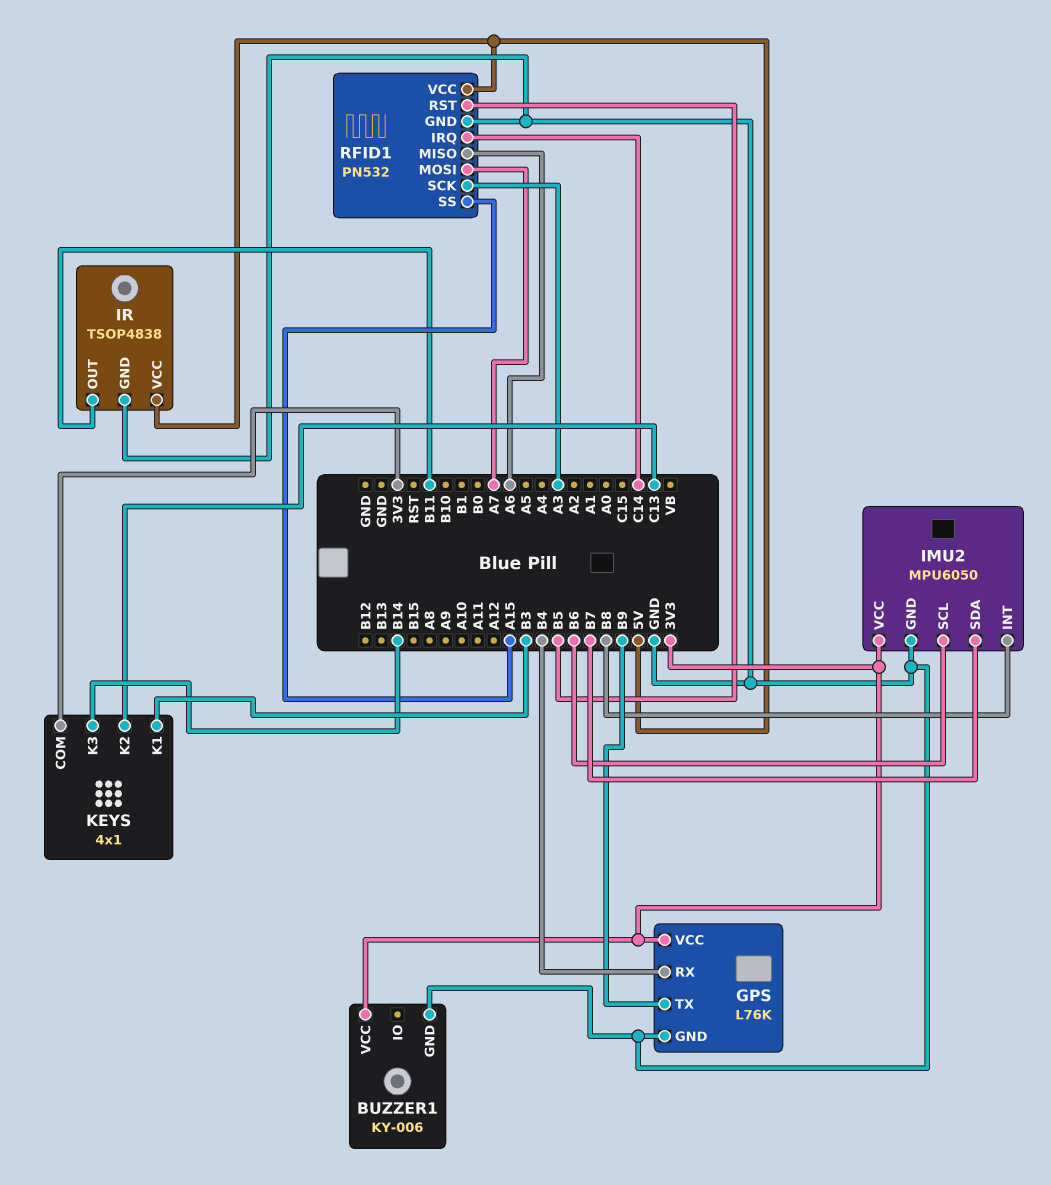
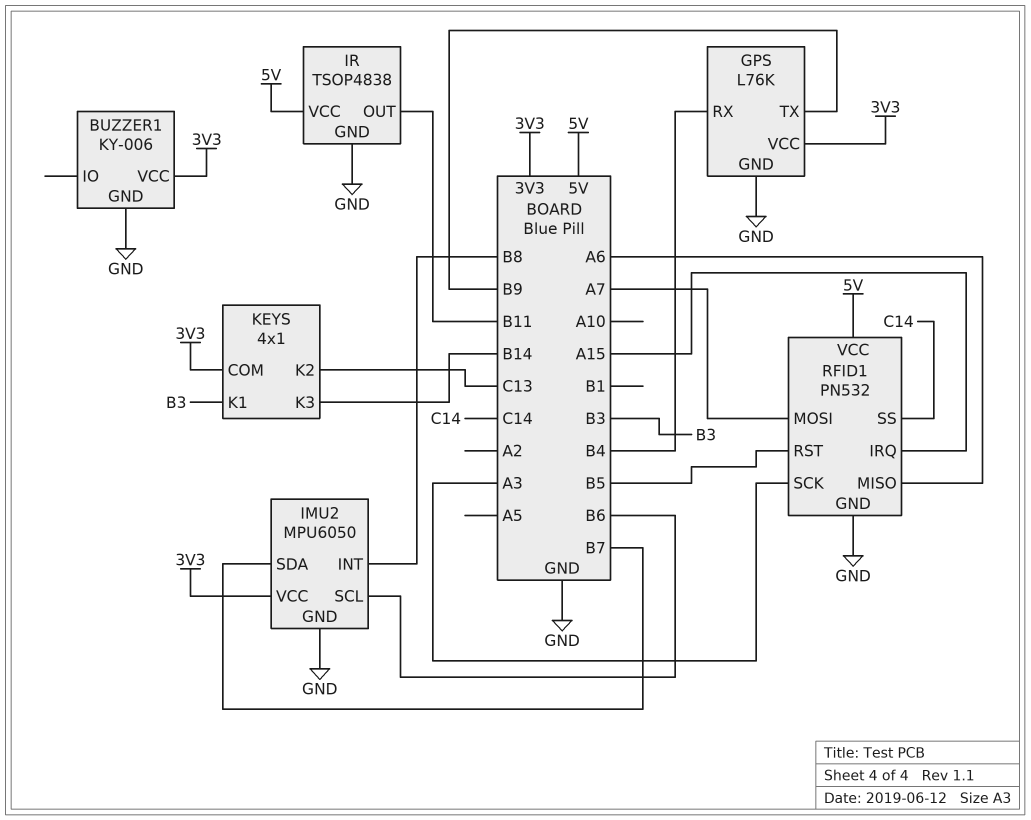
RFID1 pin IRQ: C14 -> A15
RFID1 pin SS: A15 -> C14

